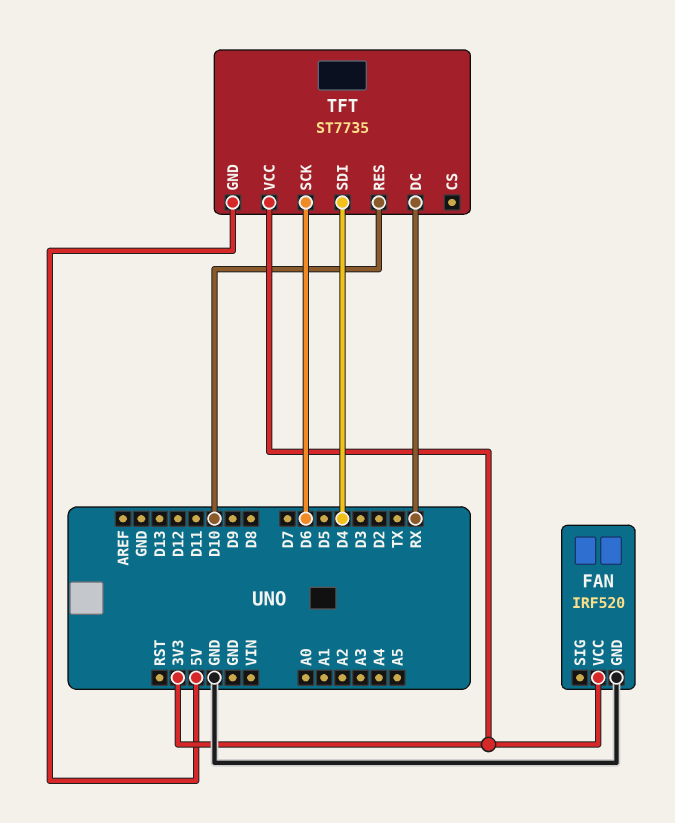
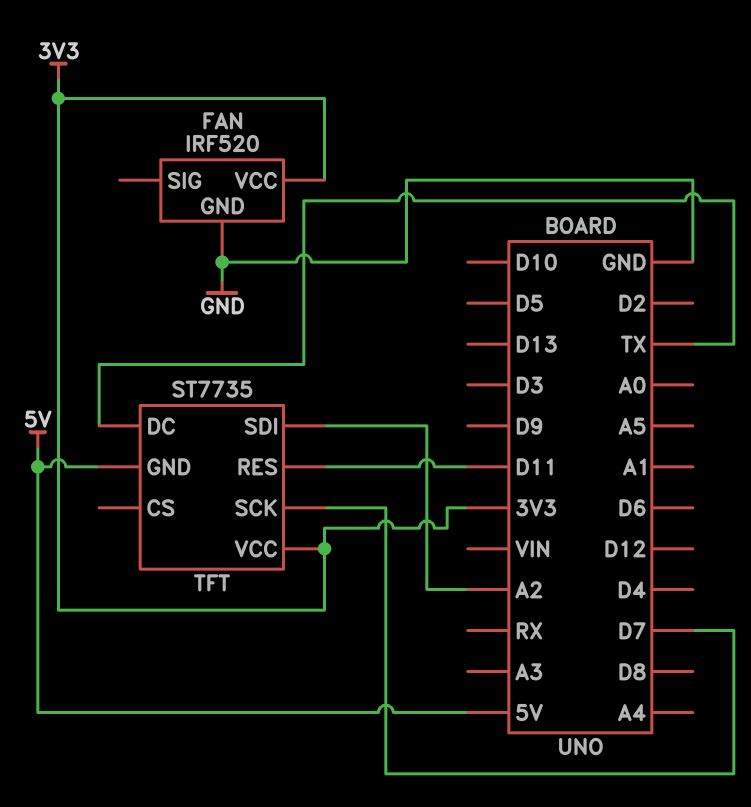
TFT pin DC: RX -> TX
TFT pin RES: D10 -> D11
TFT pin SCK: D6 -> D7
TFT pin SDI: D4 -> A2

